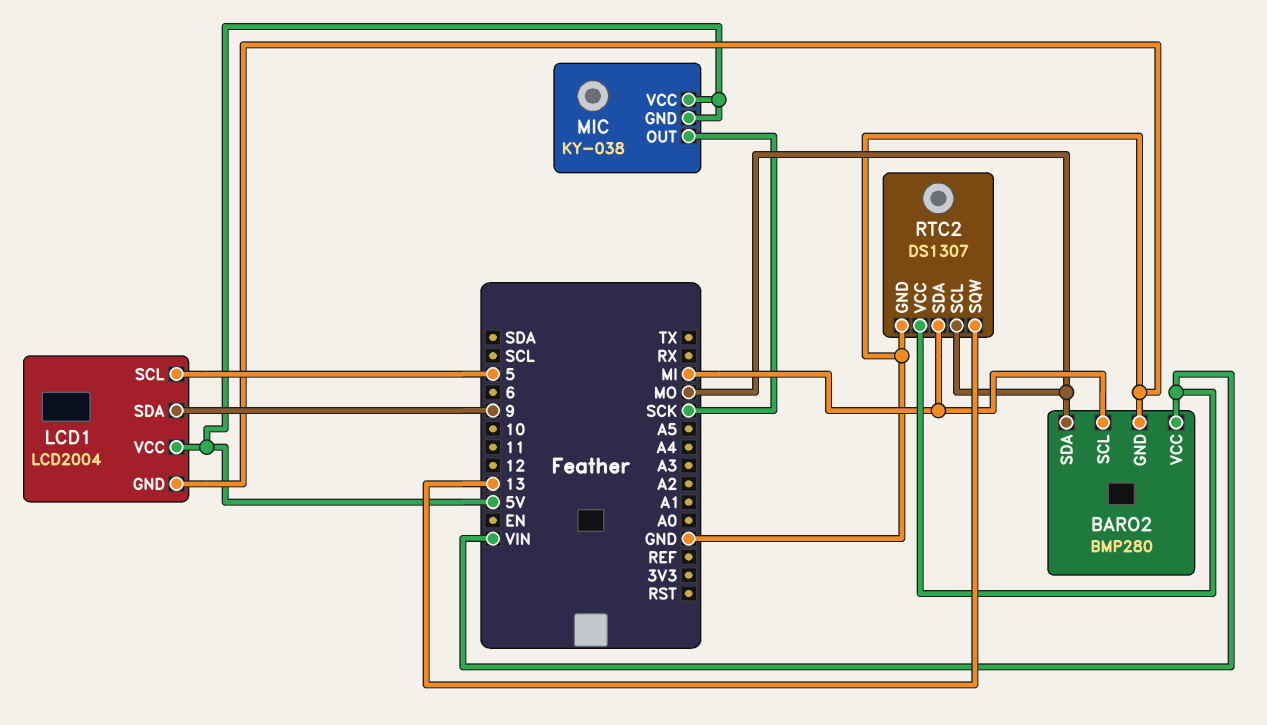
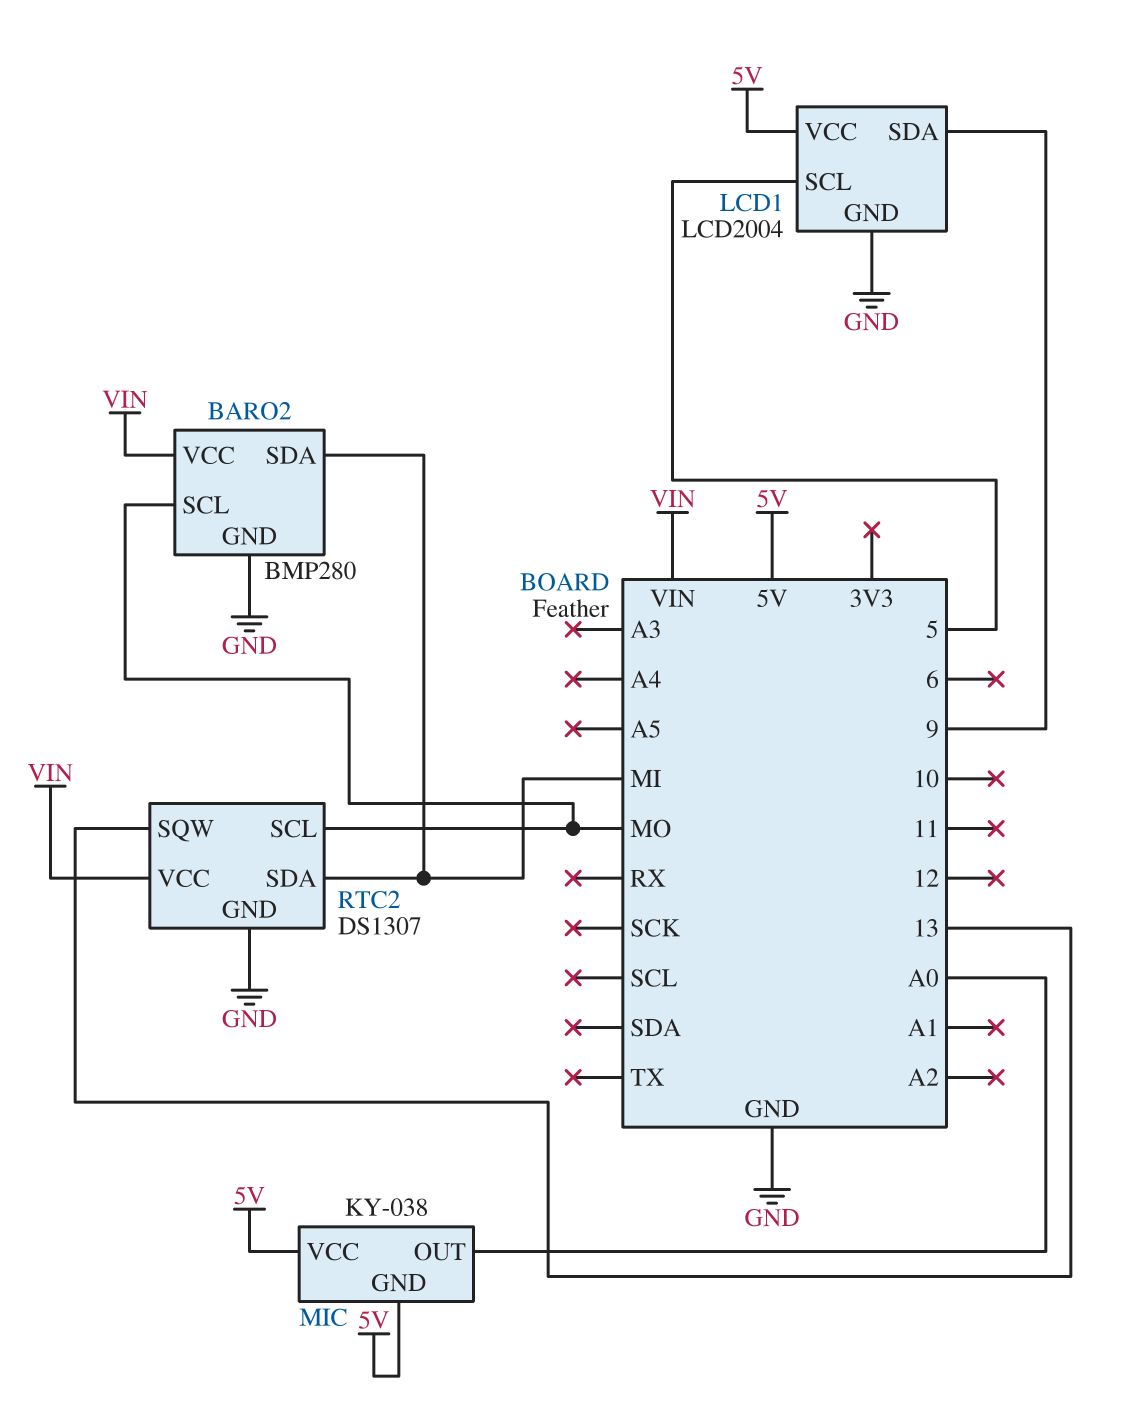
BARO2 pin SCL: MI -> MO
BARO2 pin SDA: MO -> MI
MIC pin OUT: SCK -> A0

